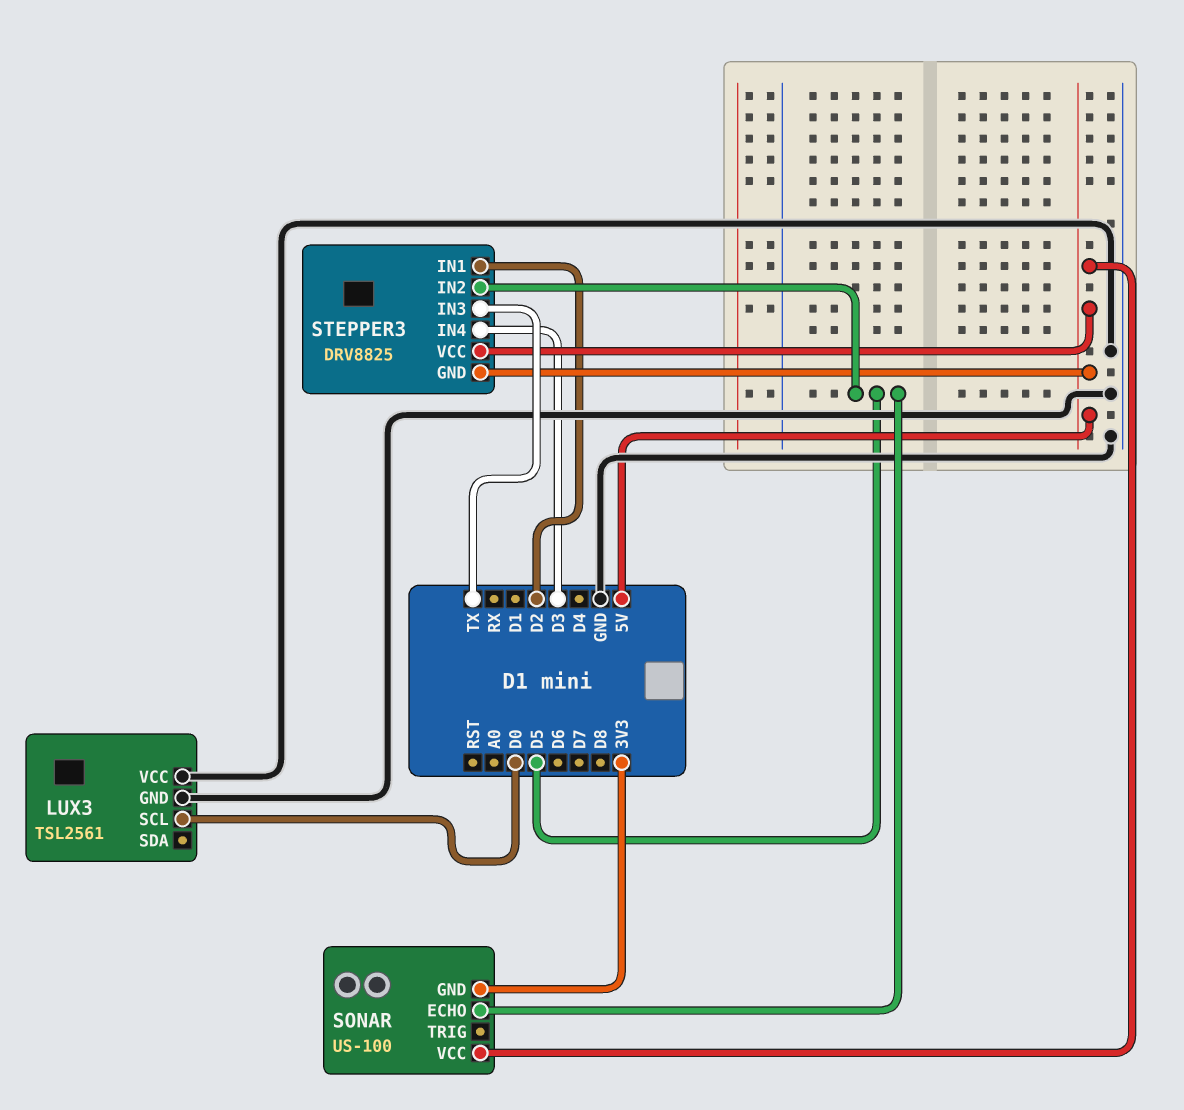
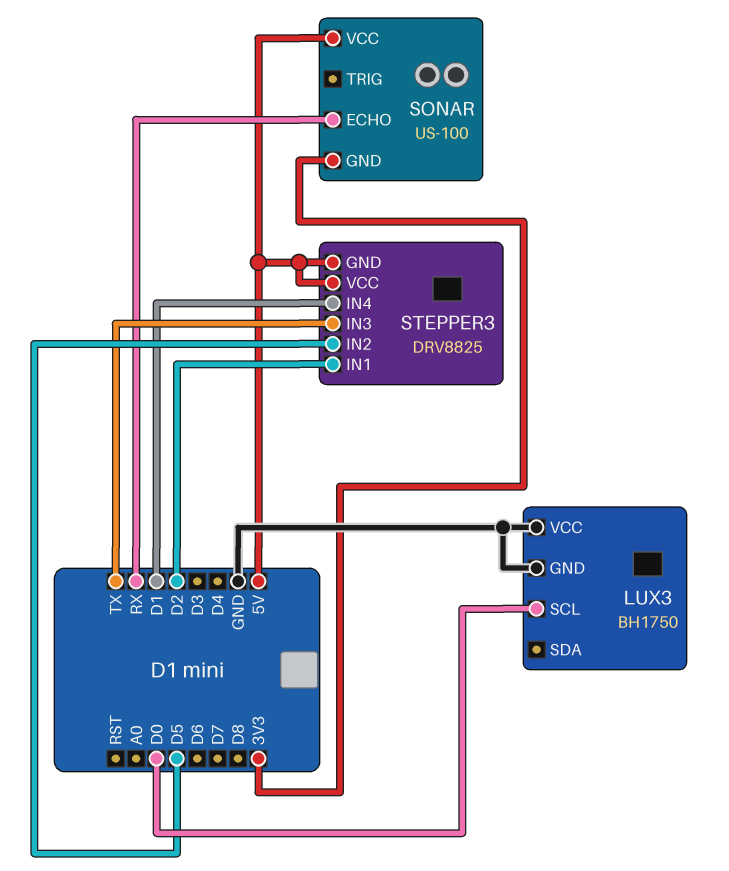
LUX3: TSL2561 -> BH1750
SONAR pin ECHO: D5 -> RX
STEPPER3 pin IN4: D3 -> D1

